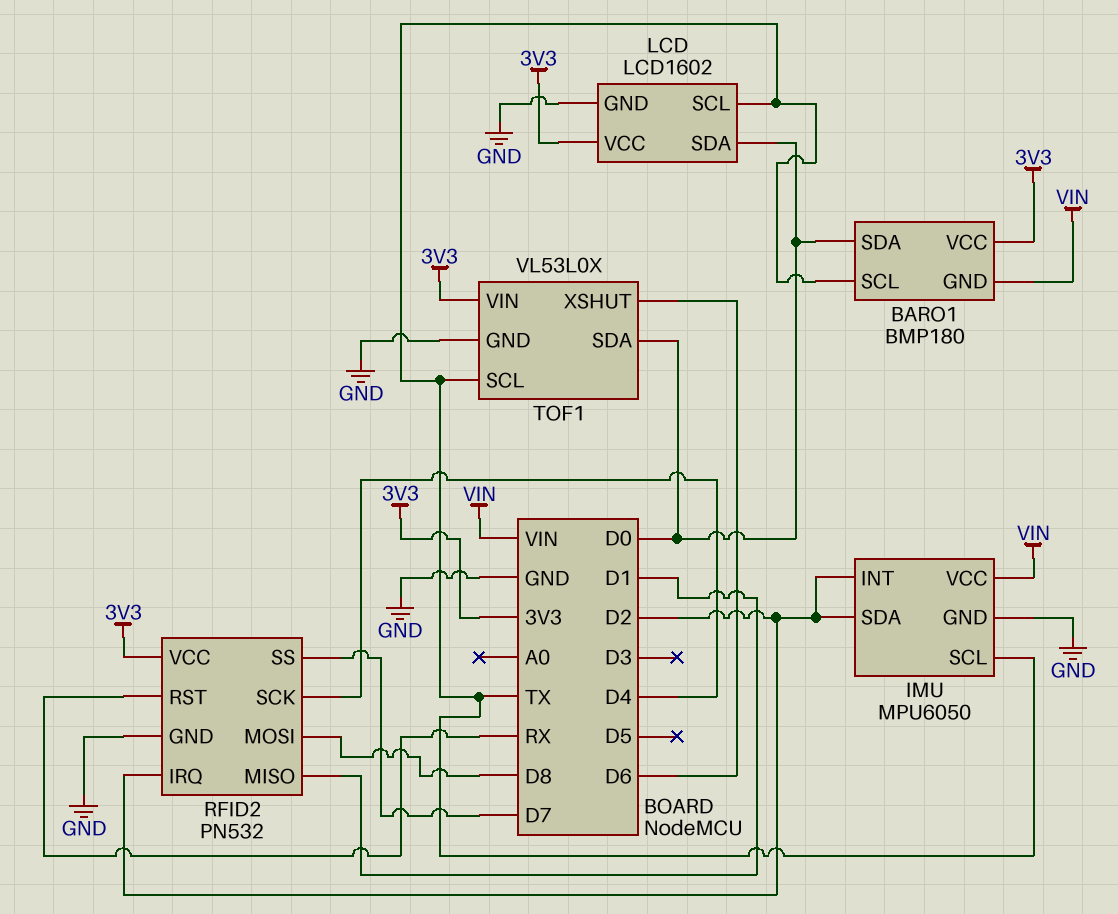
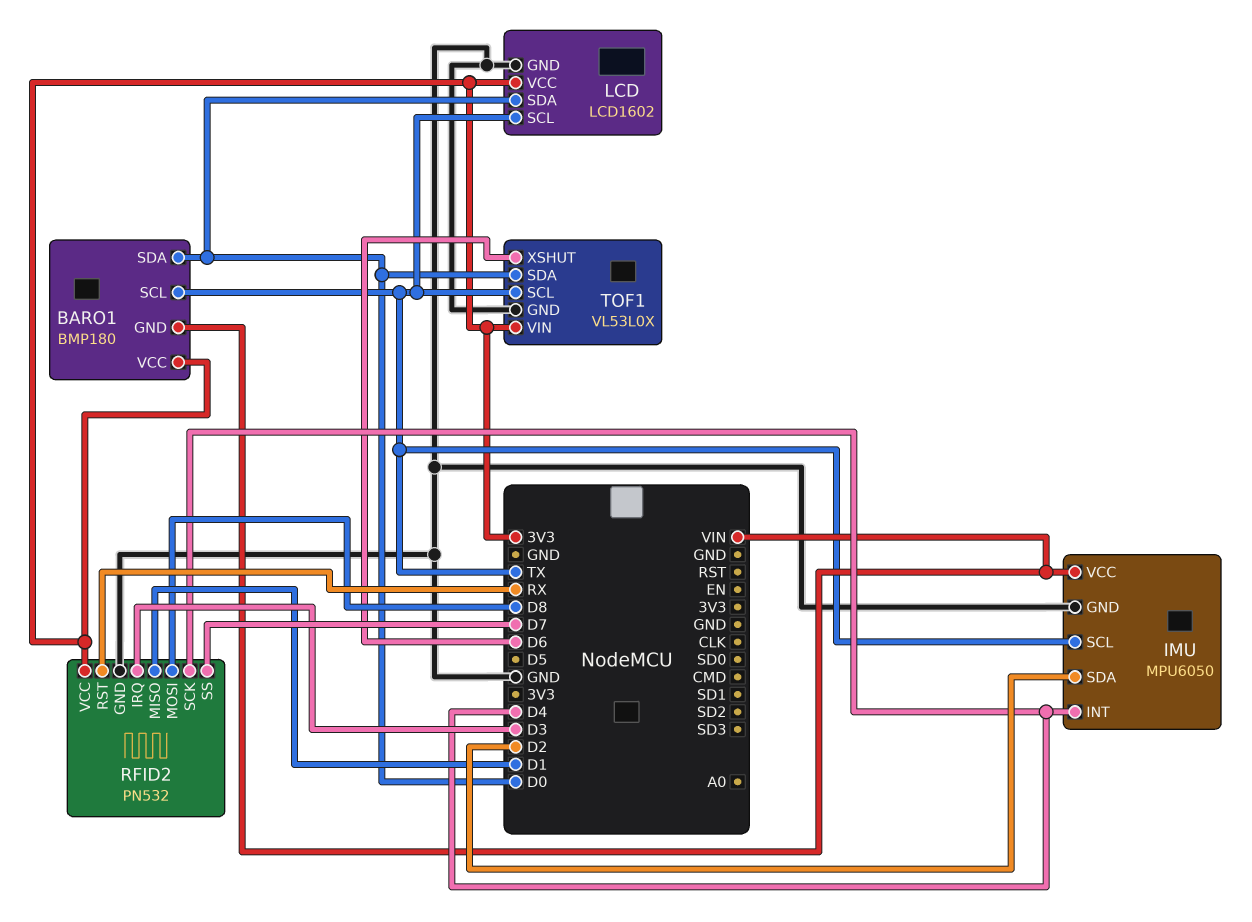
IMU pin INT: D2 -> D4
RFID2 pin IRQ: D2 -> D3

